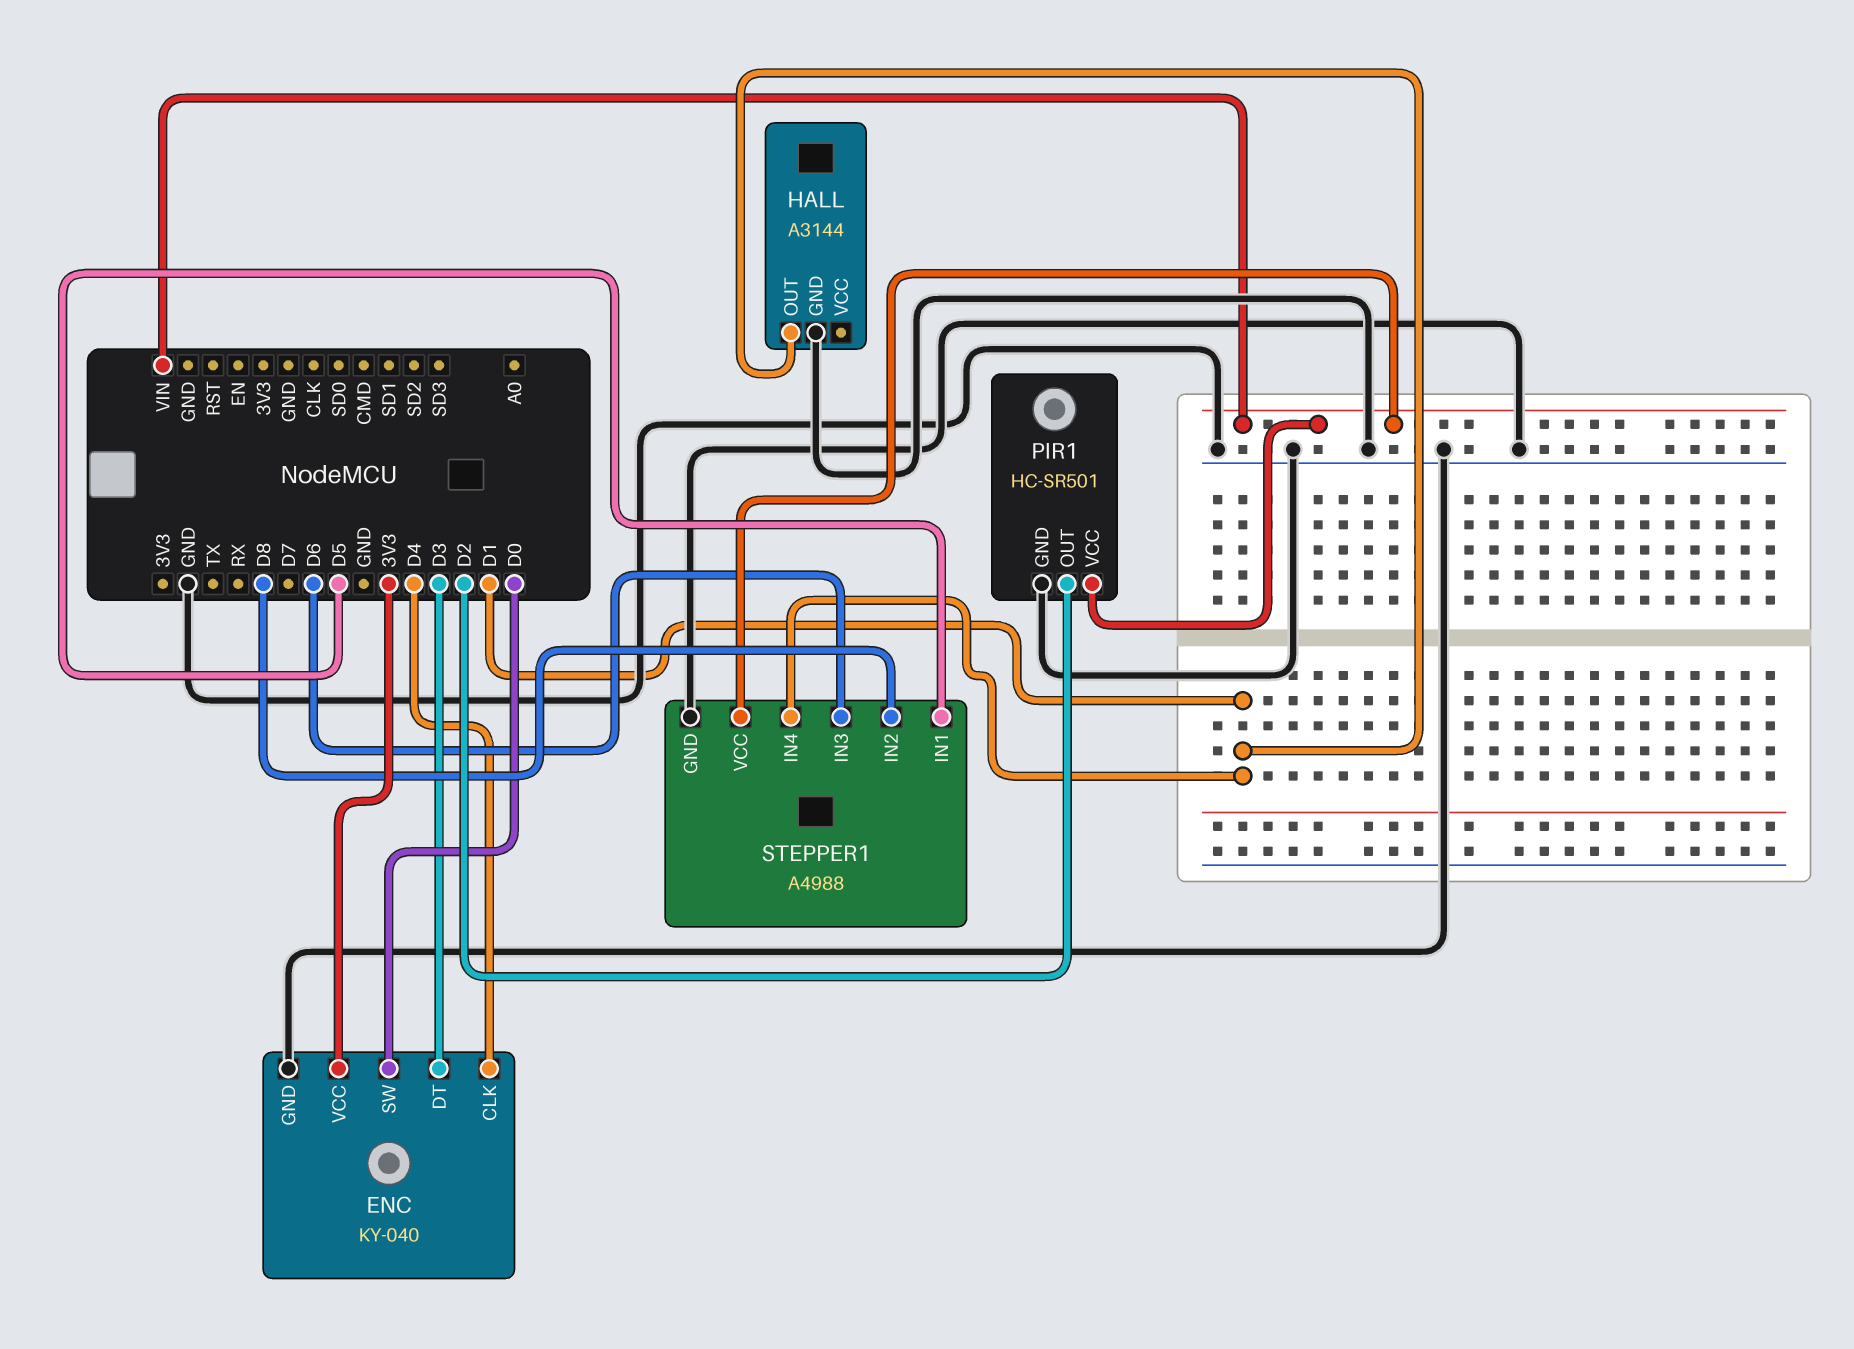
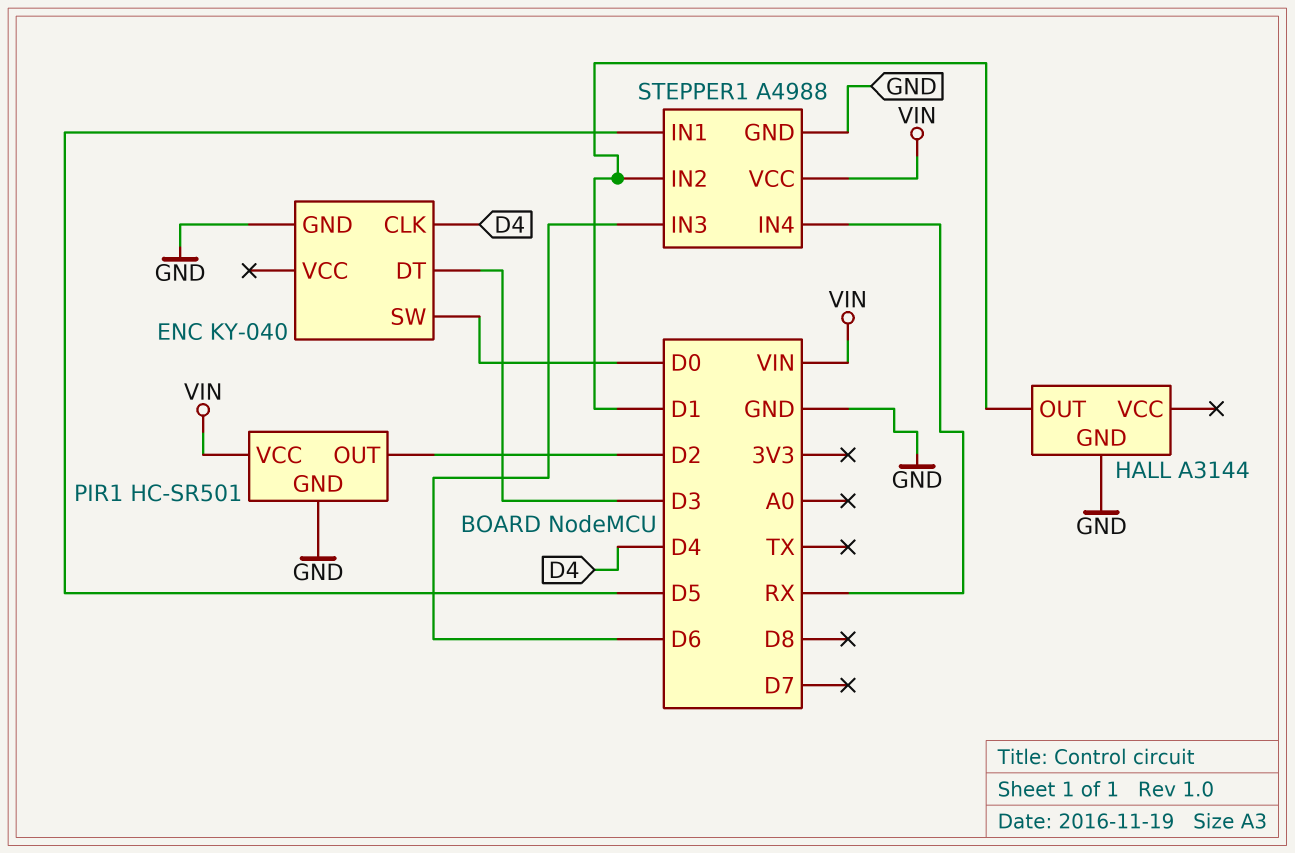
ENC pin VCC: 3V3 -> none
STEPPER1 pin IN2: D8 -> D1
STEPPER1 pin IN4: D1 -> RX

